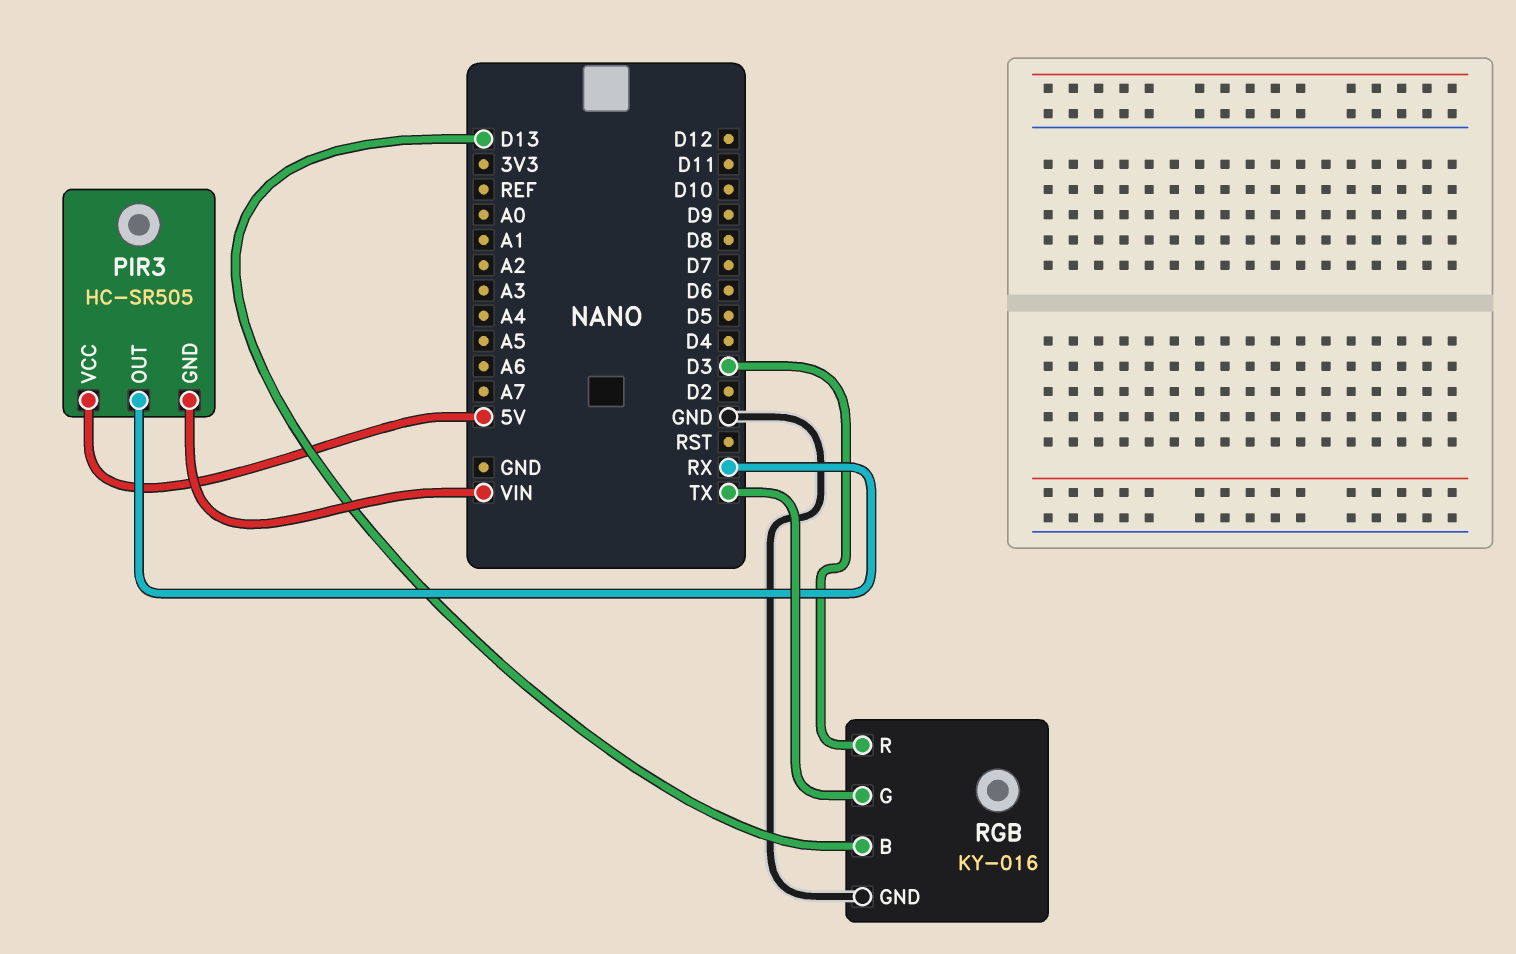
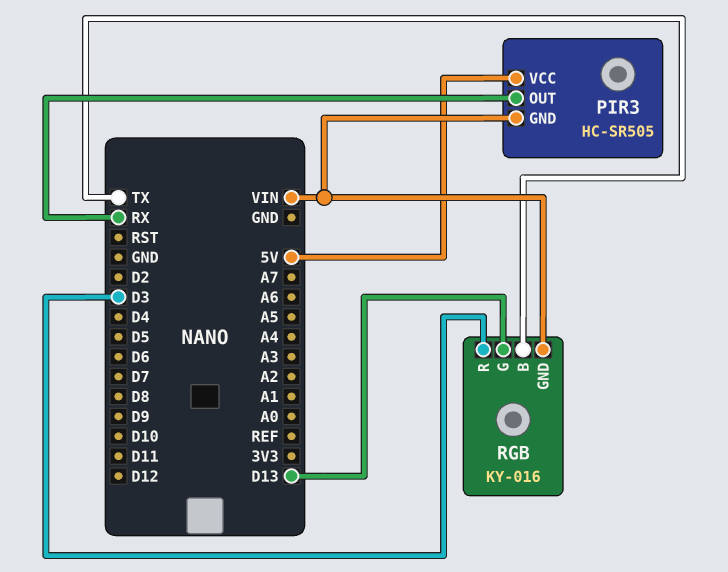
RGB pin B: D13 -> TX
RGB pin G: TX -> D13
RGB pin GND: GND -> VIN

